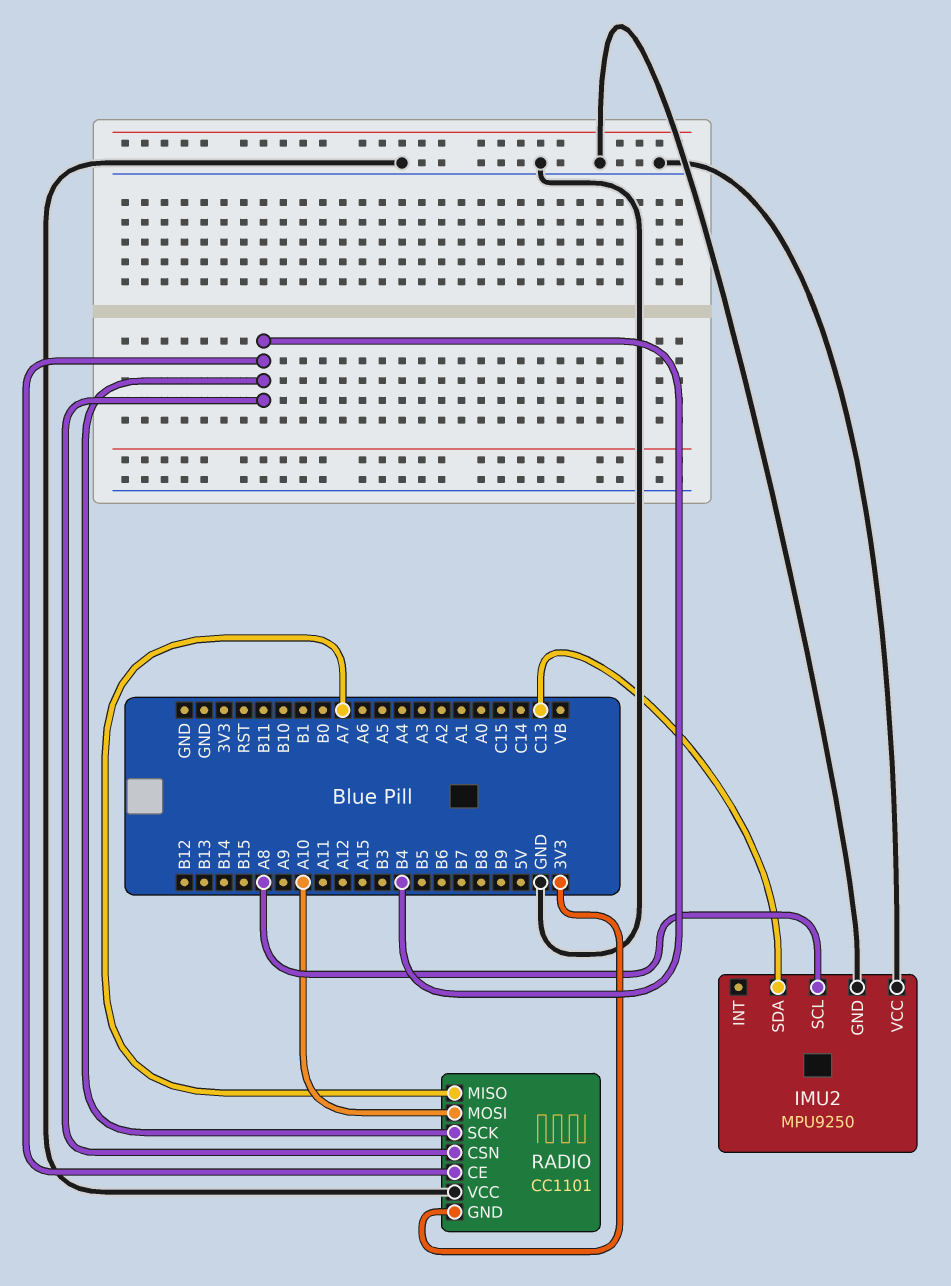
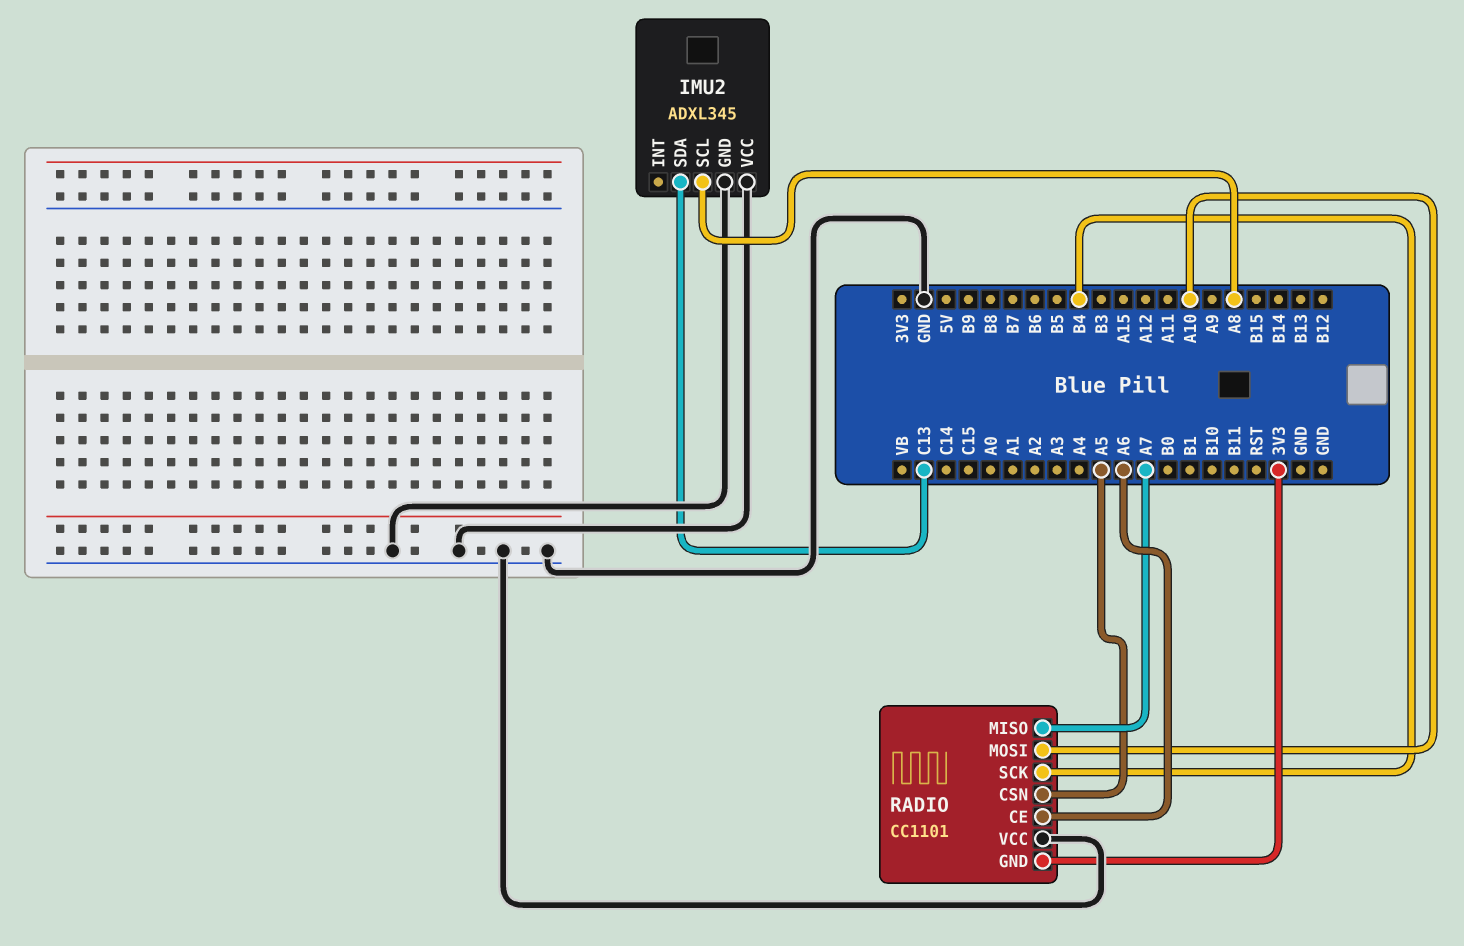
IMU2: MPU9250 -> ADXL345
RADIO pin CE: B4 -> A6
RADIO pin CSN: B4 -> A5

